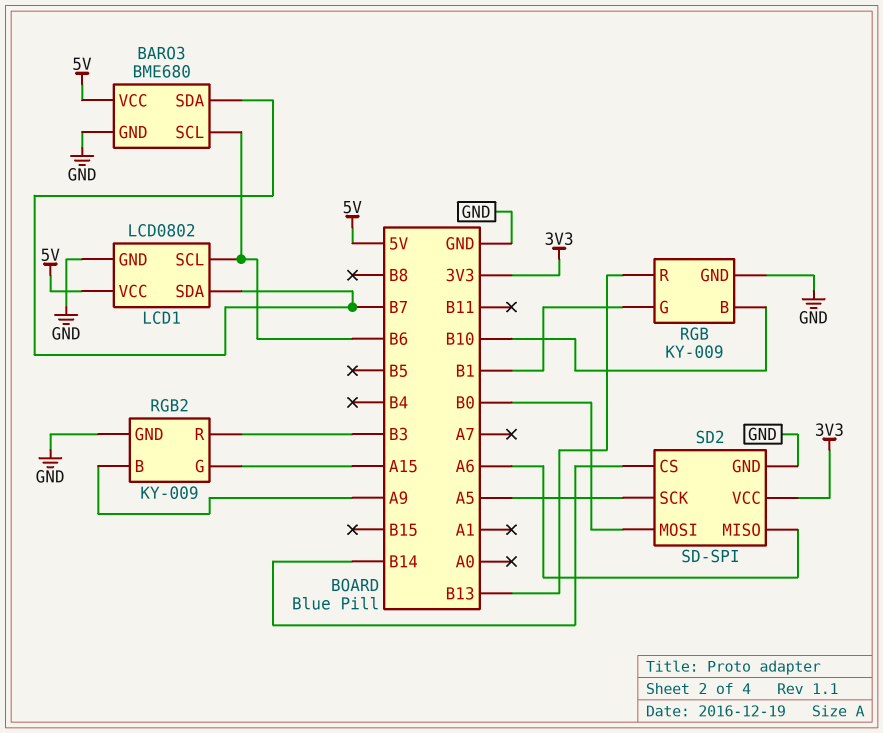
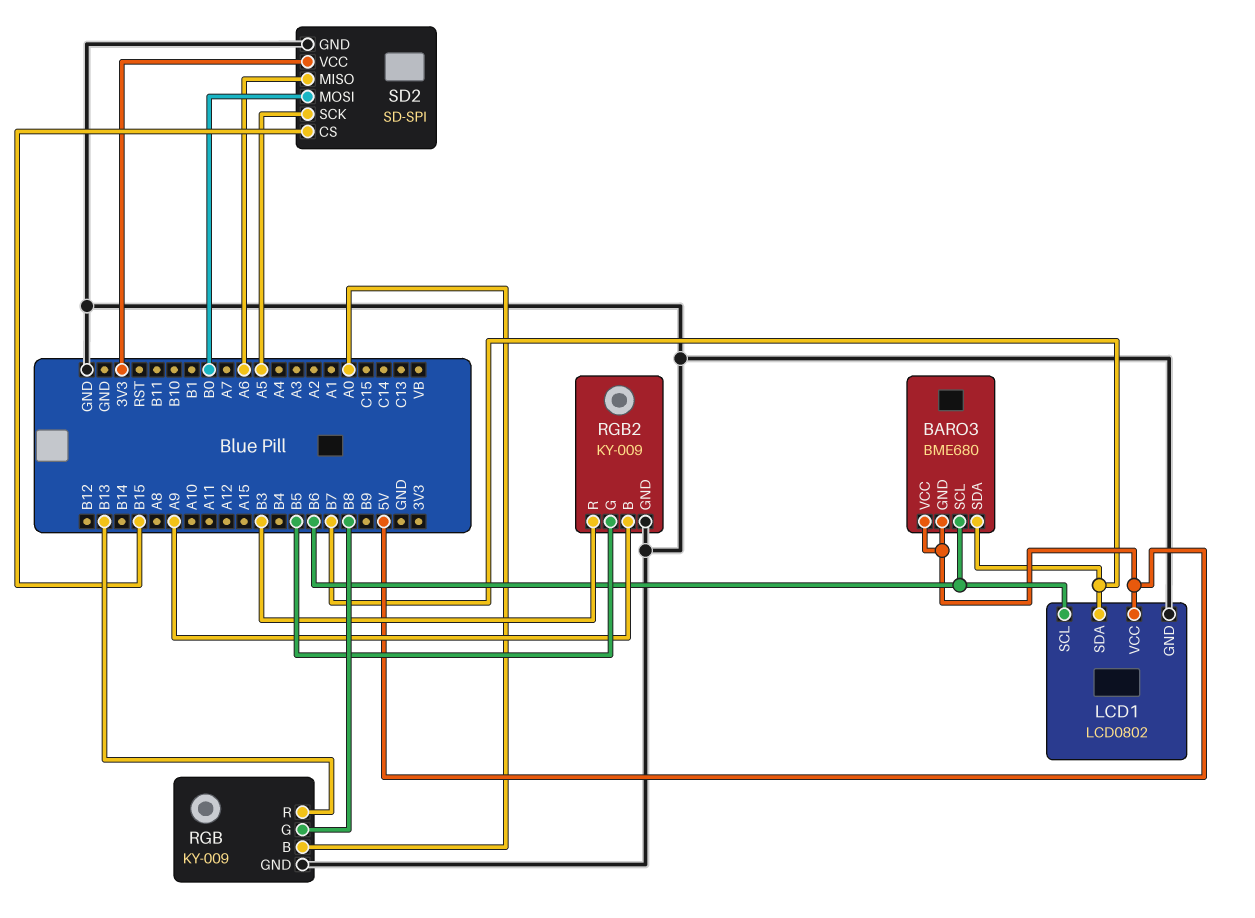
BARO3 pin GND: GND -> 5V
RGB pin B: B10 -> A0
RGB pin G: B1 -> B8
RGB2 pin G: A15 -> B5
SD2 pin CS: B14 -> B15

